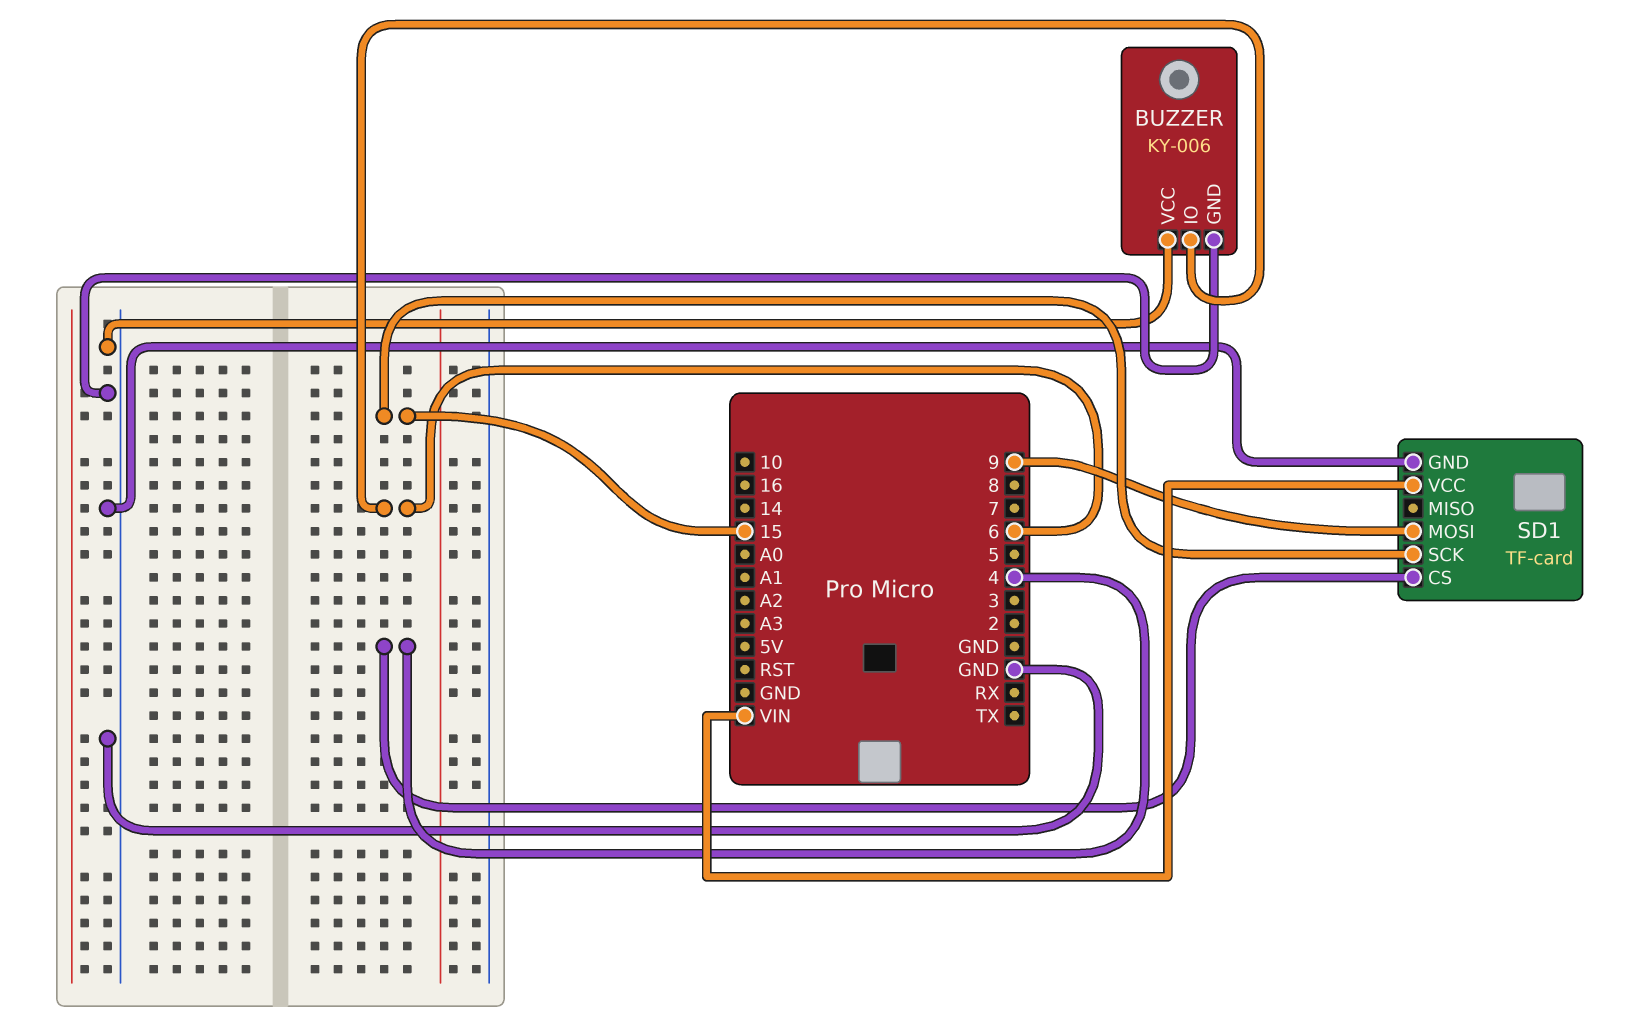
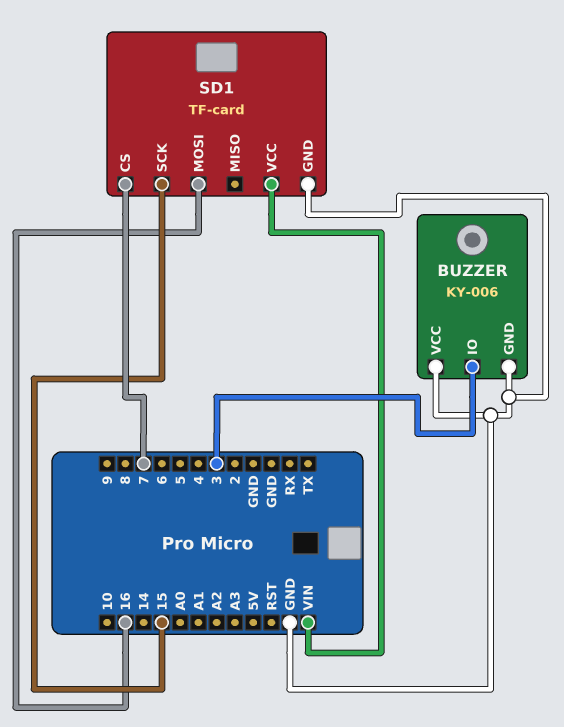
BUZZER pin IO: 6 -> 3
SD1 pin CS: 4 -> 7
SD1 pin MOSI: 9 -> 16

